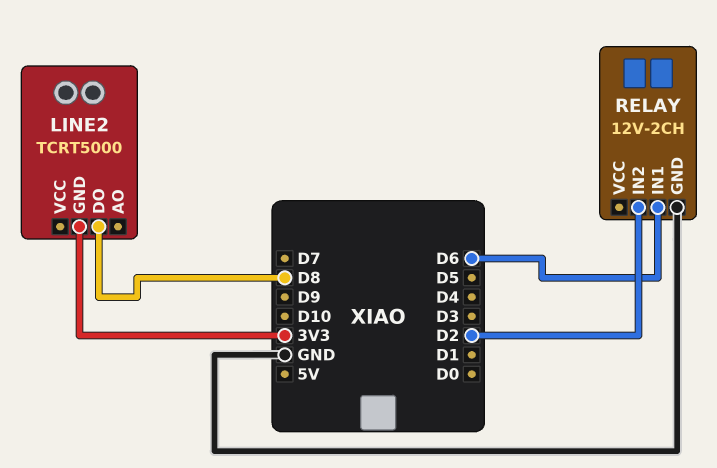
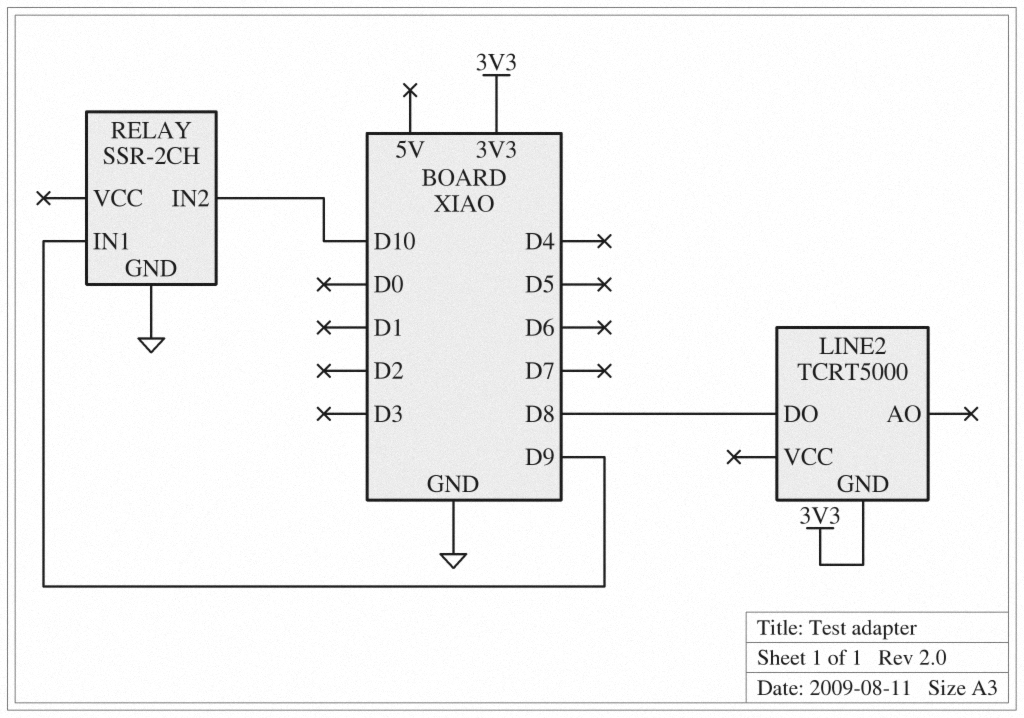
RELAY: 12V-2CH -> SSR-2CH
RELAY pin IN1: D6 -> D9
RELAY pin IN2: D2 -> D10

